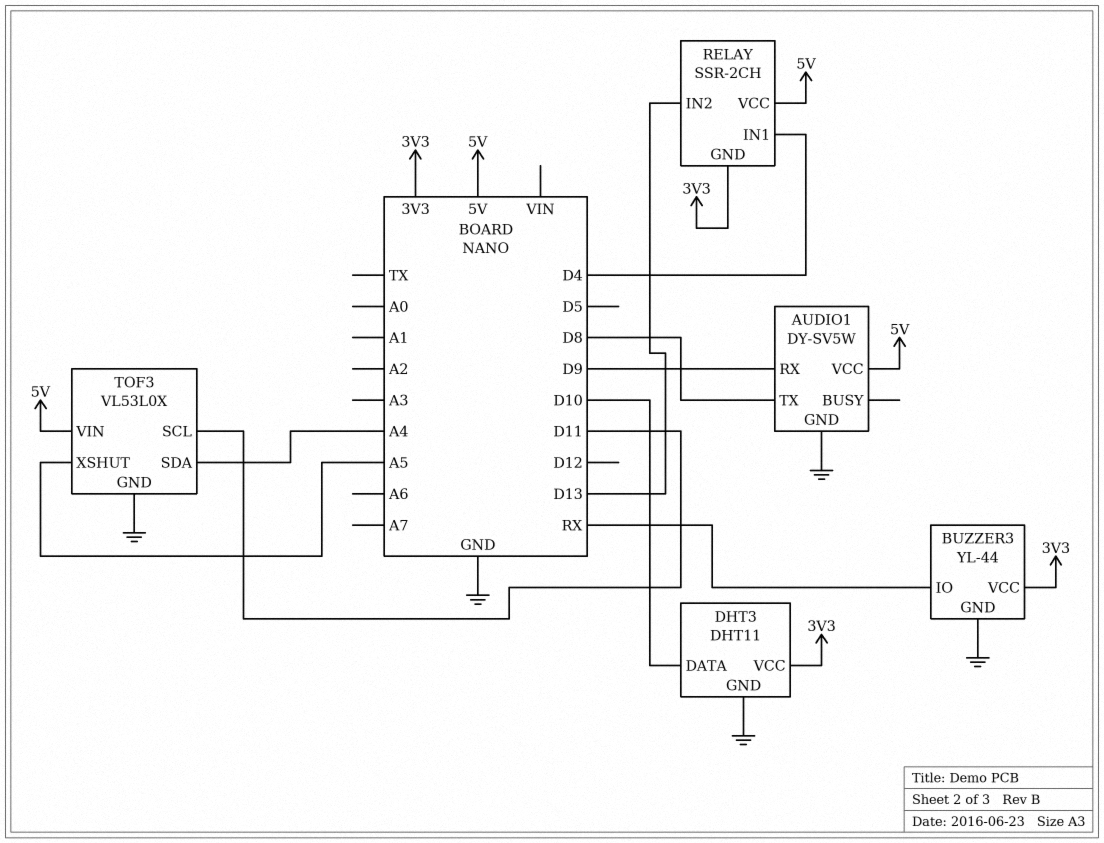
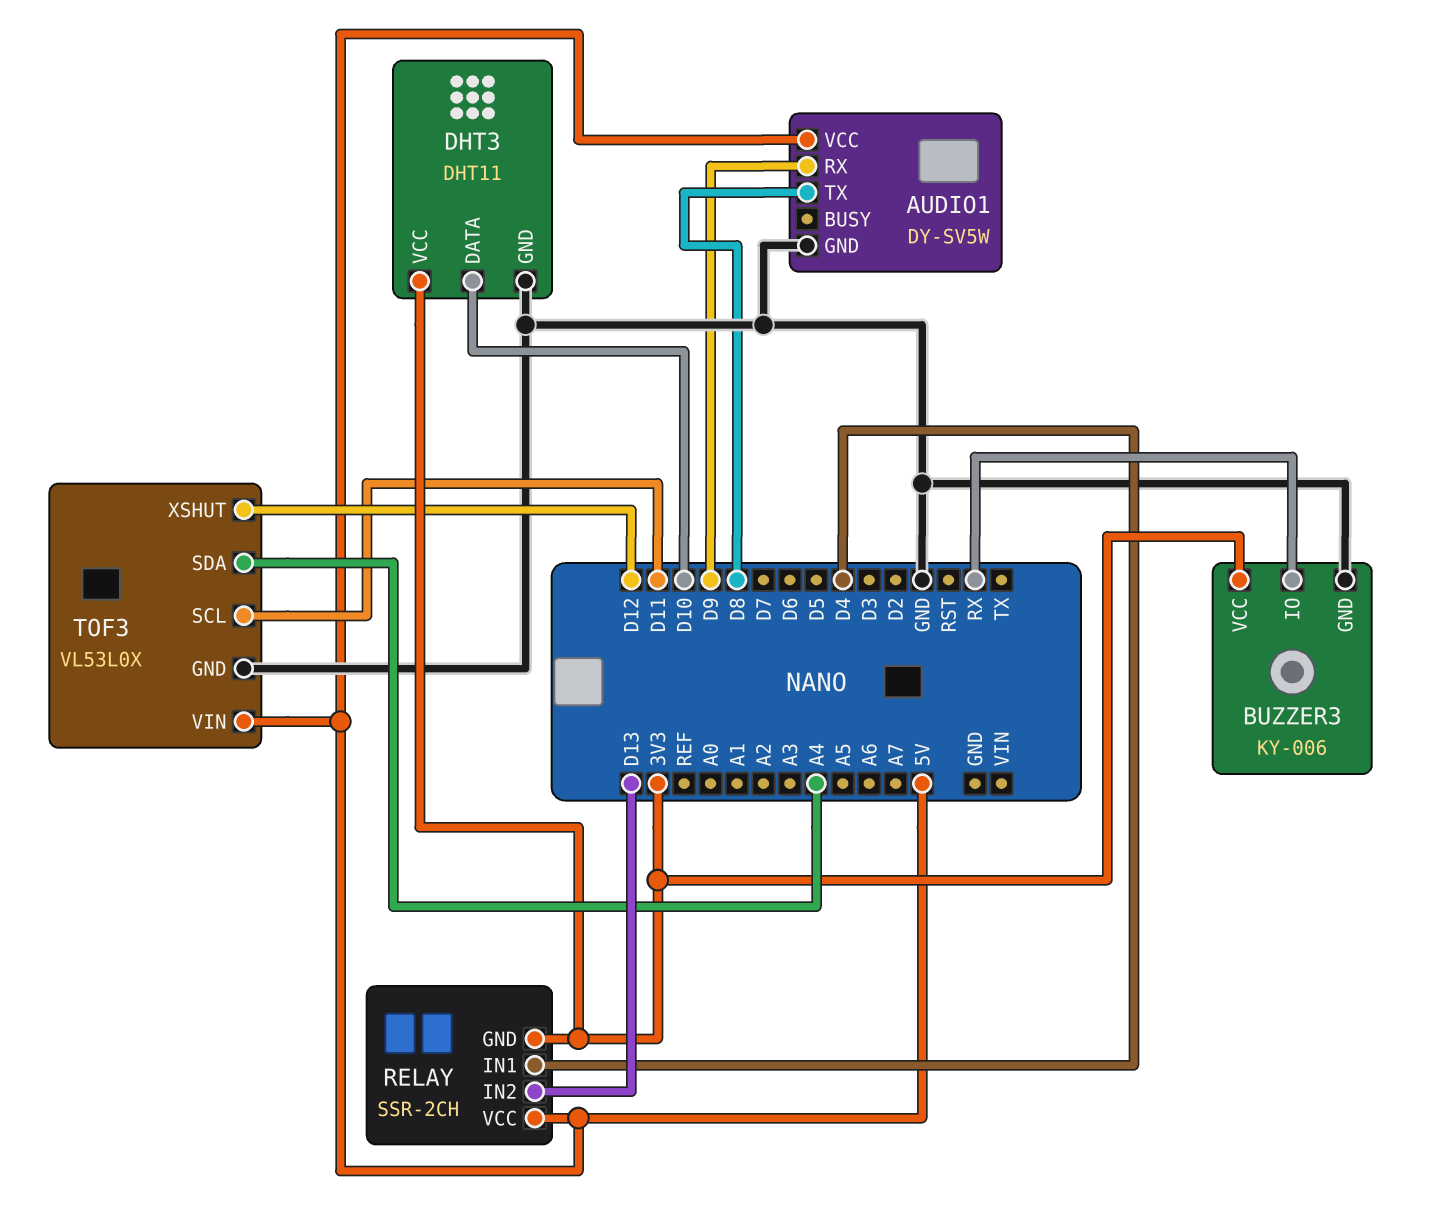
BUZZER3: YL-44 -> KY-006
TOF3 pin XSHUT: A5 -> D12

